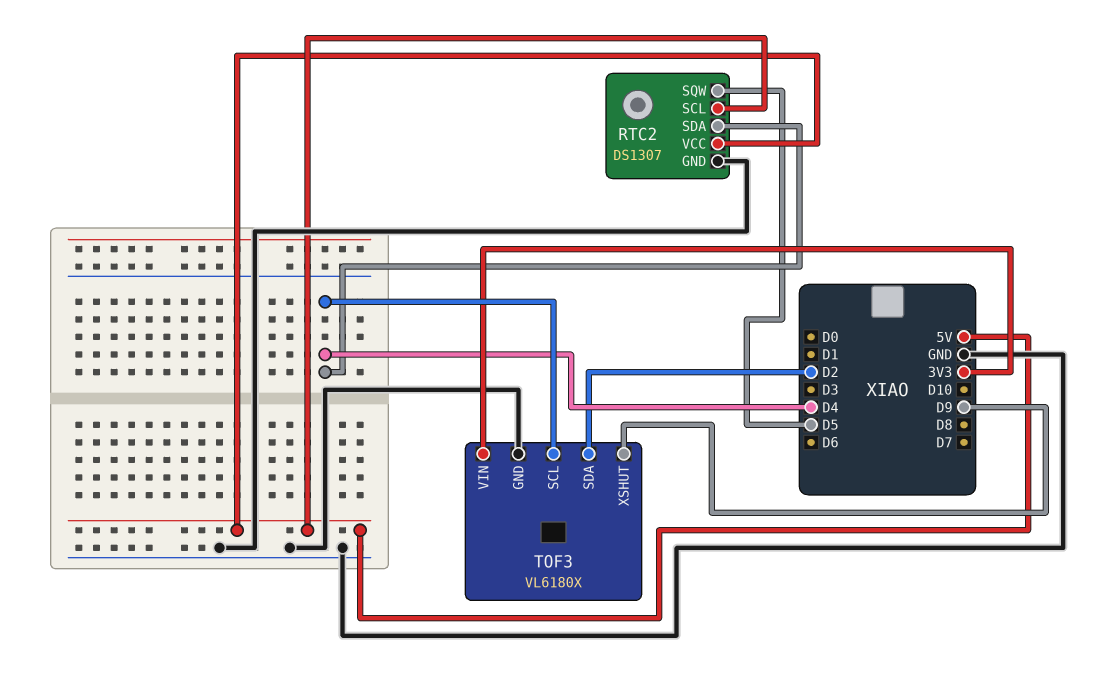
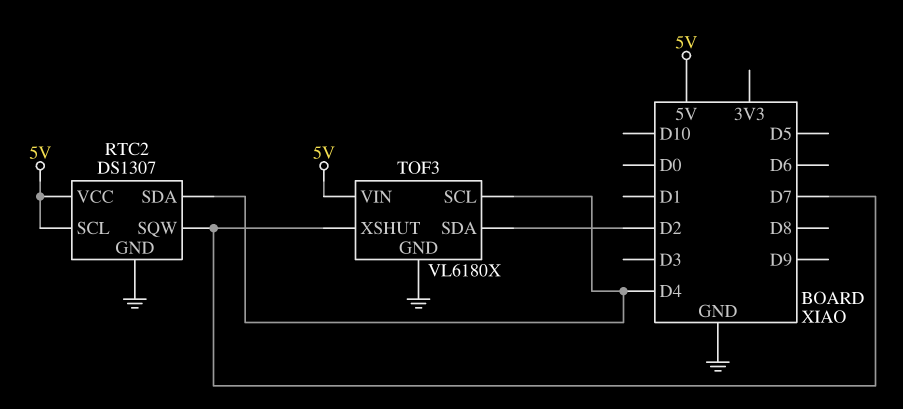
RTC2 pin SQW: D5 -> D7
TOF3 pin VIN: 3V3 -> 5V
TOF3 pin XSHUT: D9 -> D7

